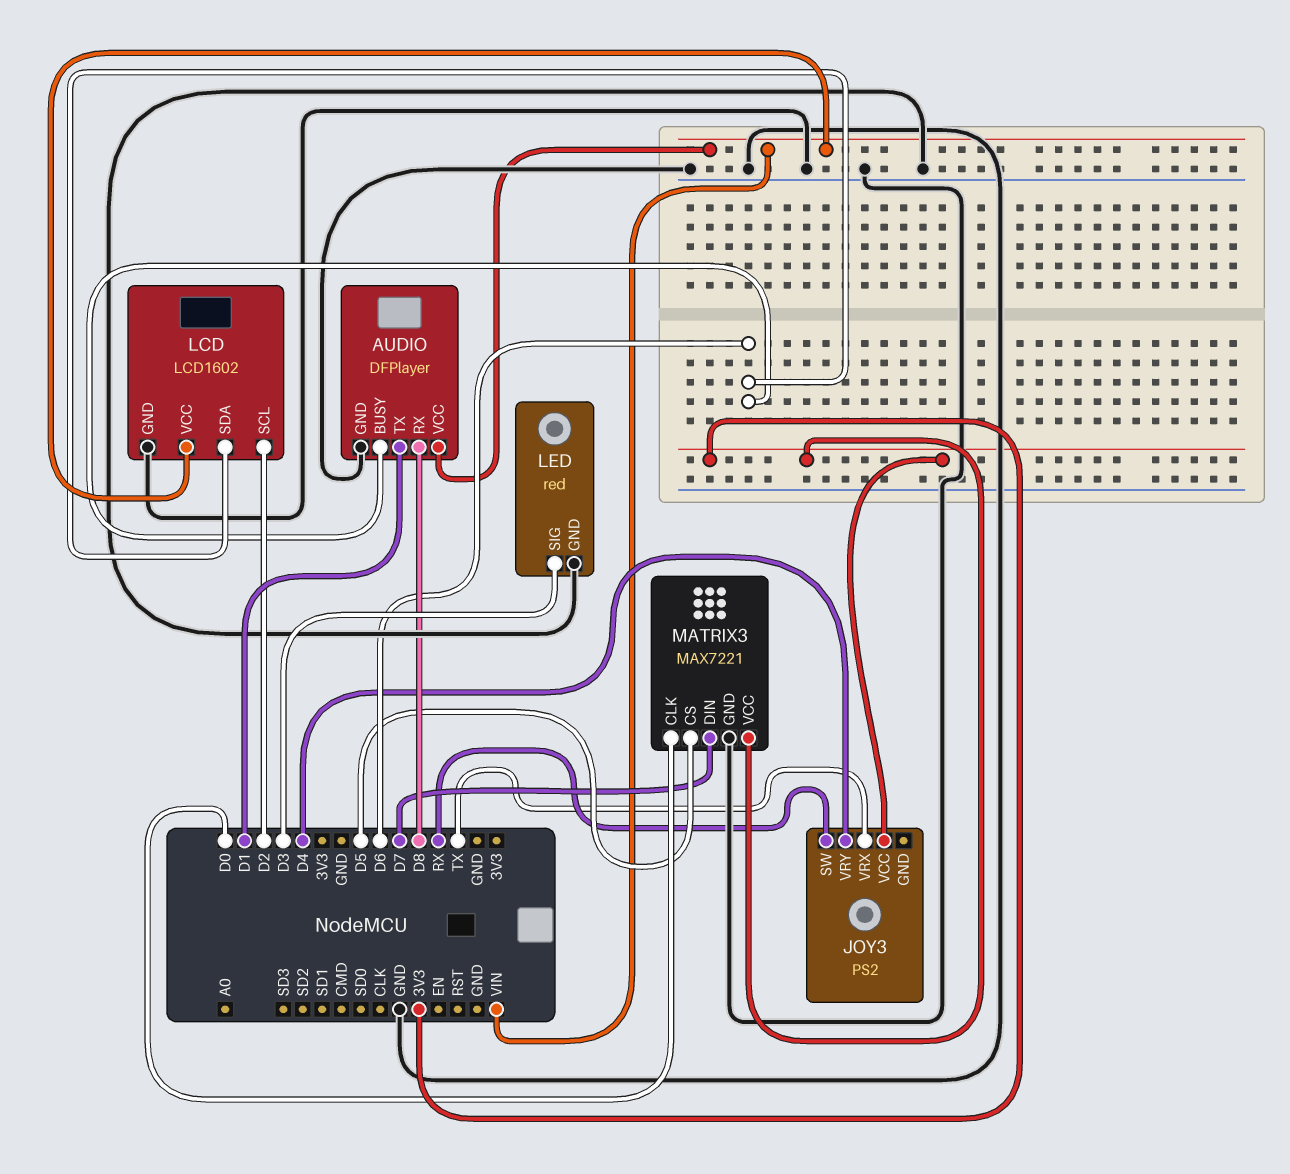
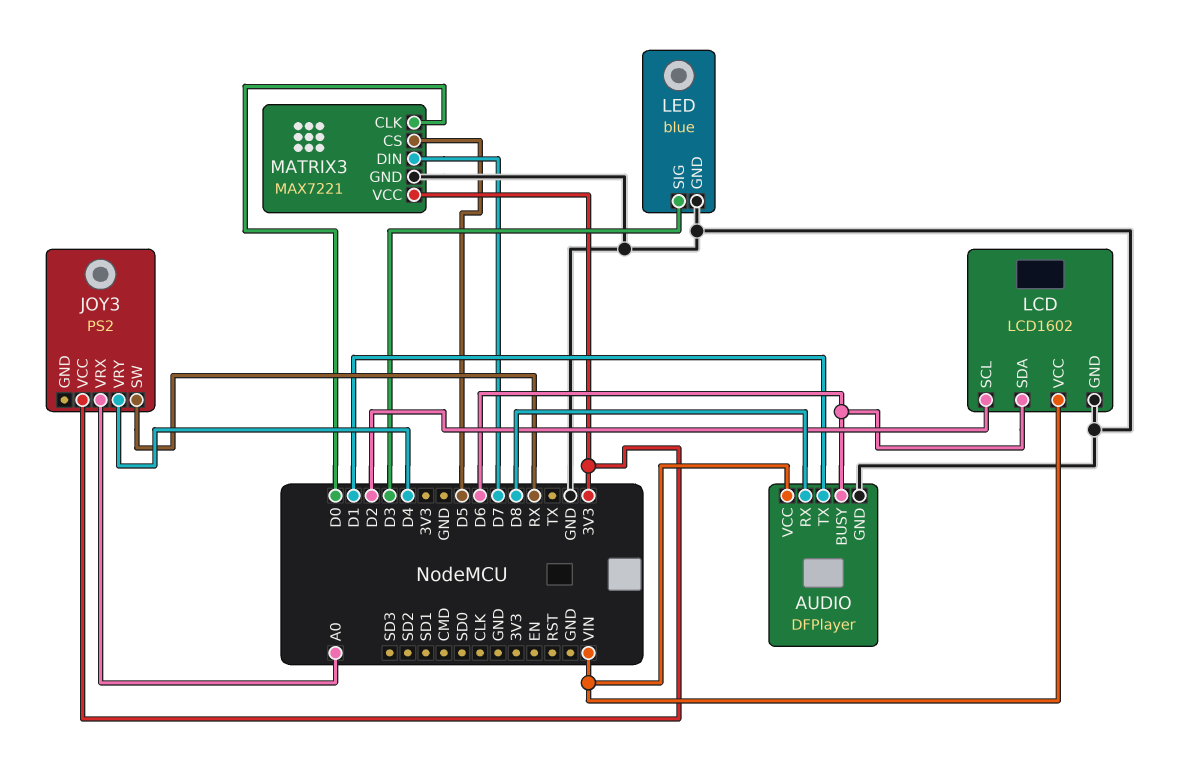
JOY3 pin VRX: TX -> A0
LED: red -> blue

